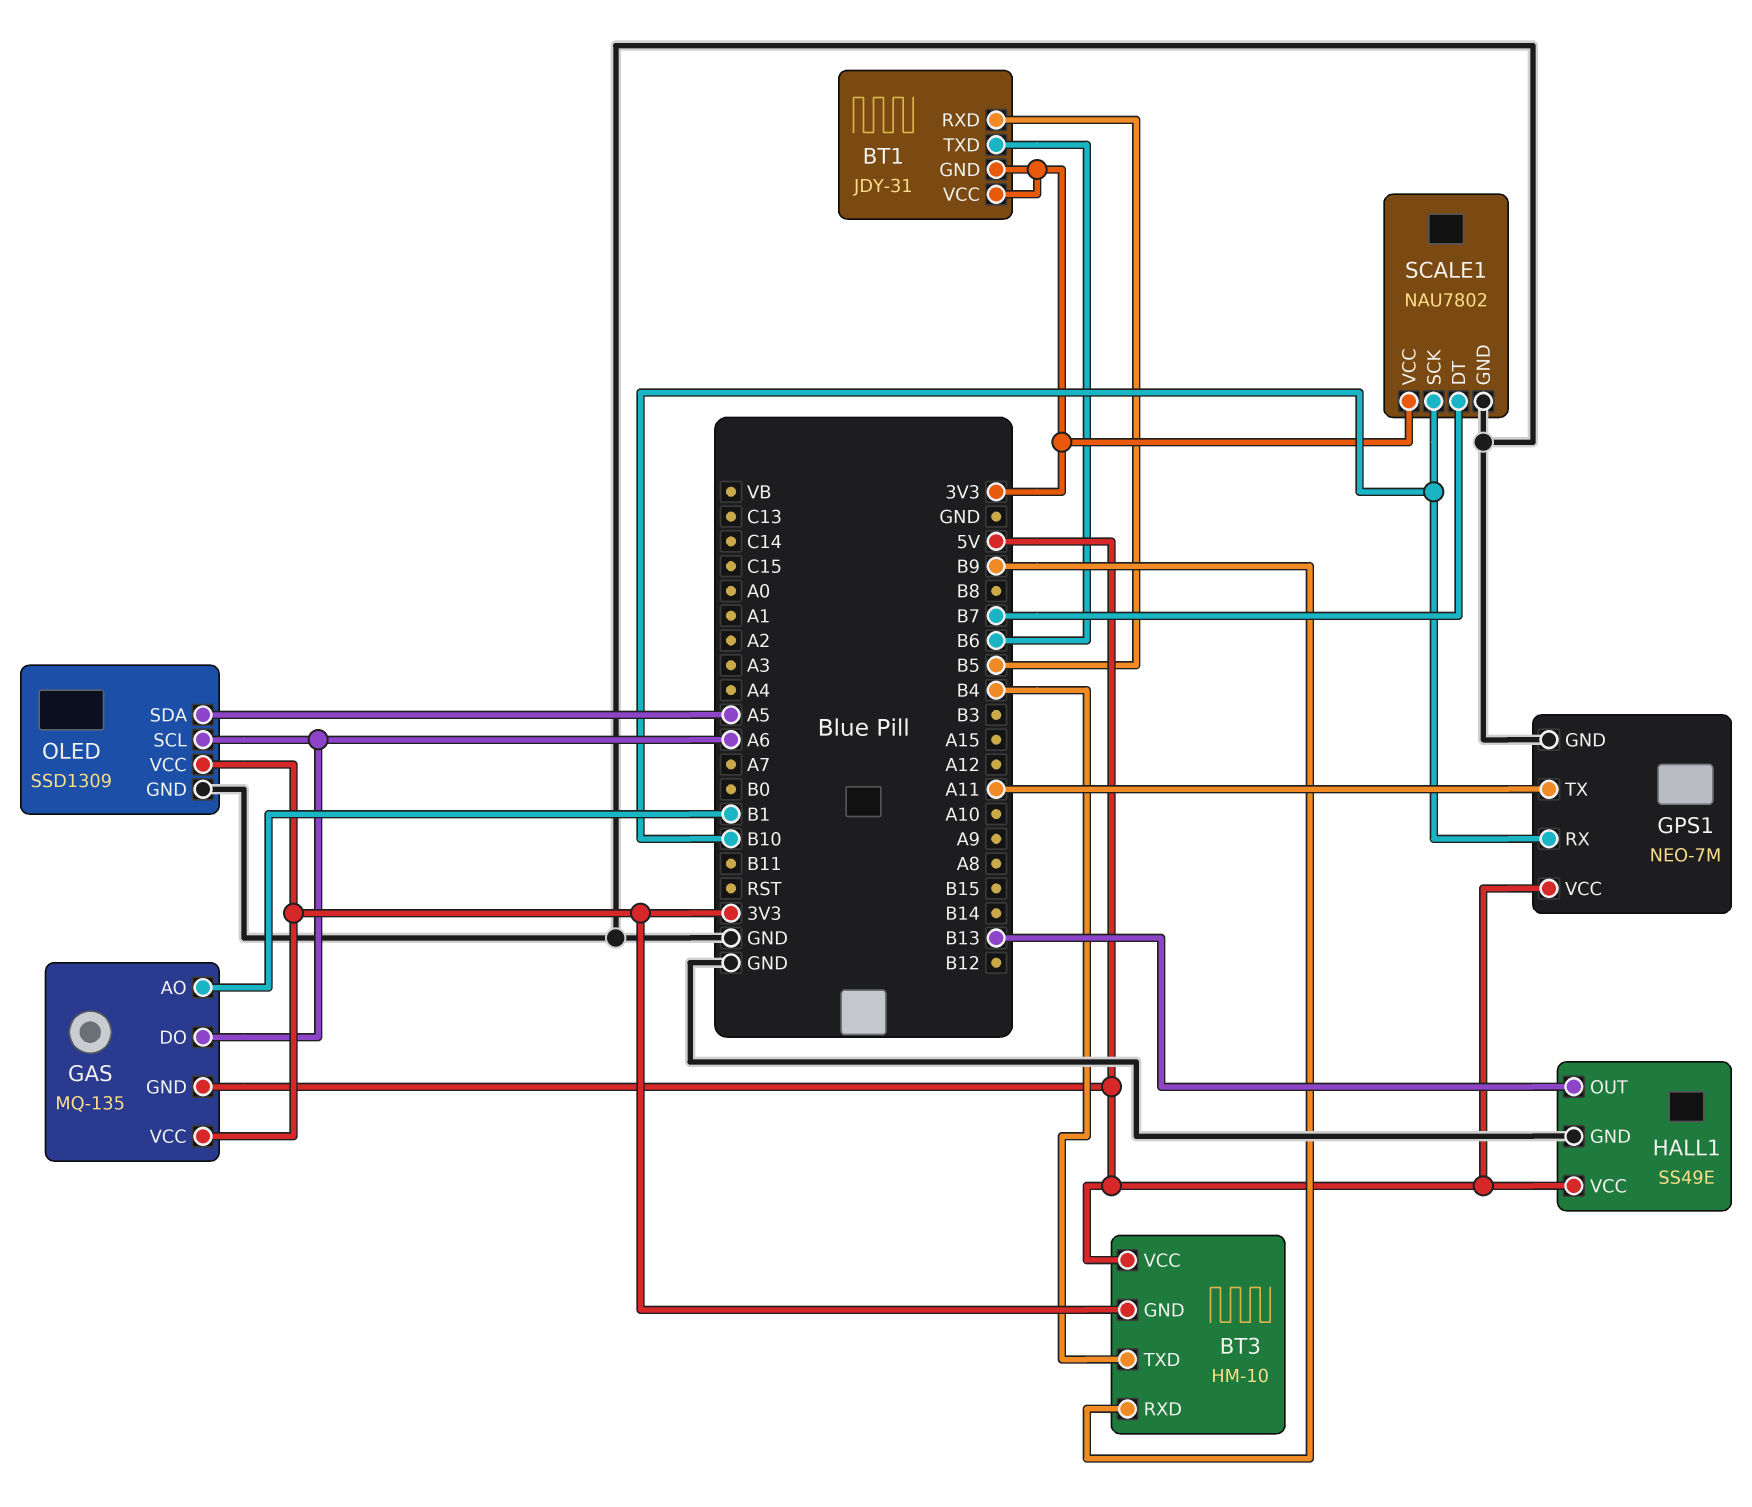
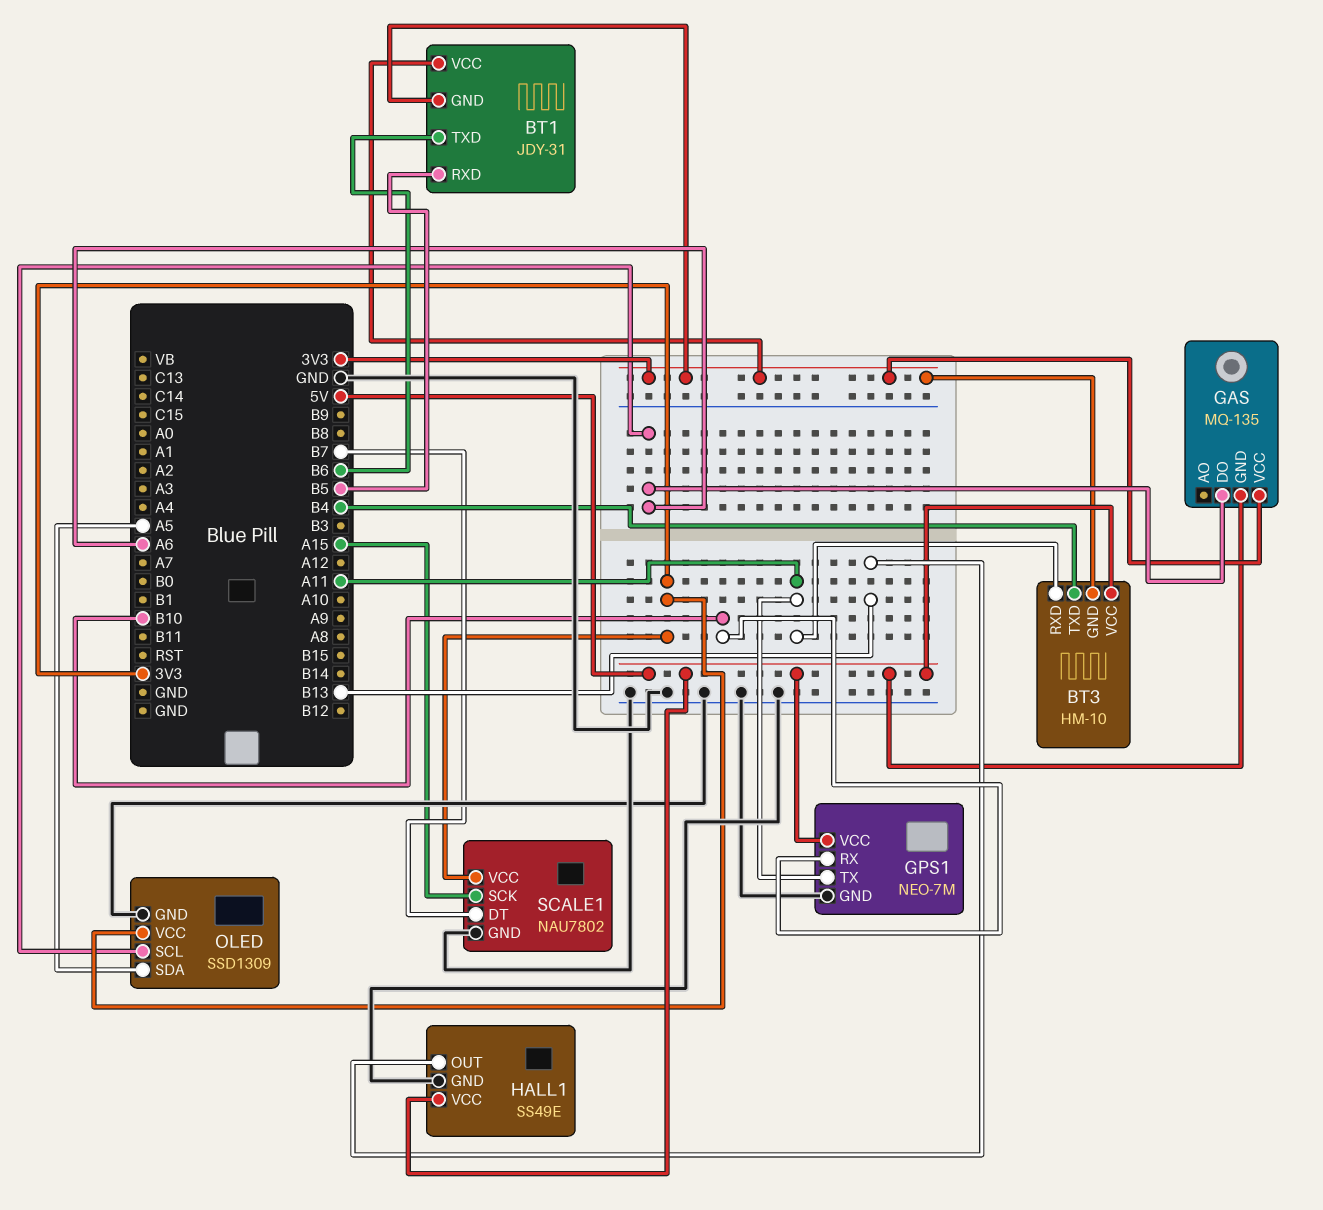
BT3 pin RXD: B9 -> A11
GAS pin AO: B1 -> none
SCALE1 pin SCK: B10 -> A15

